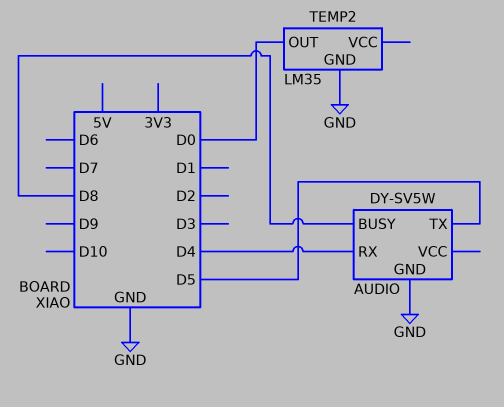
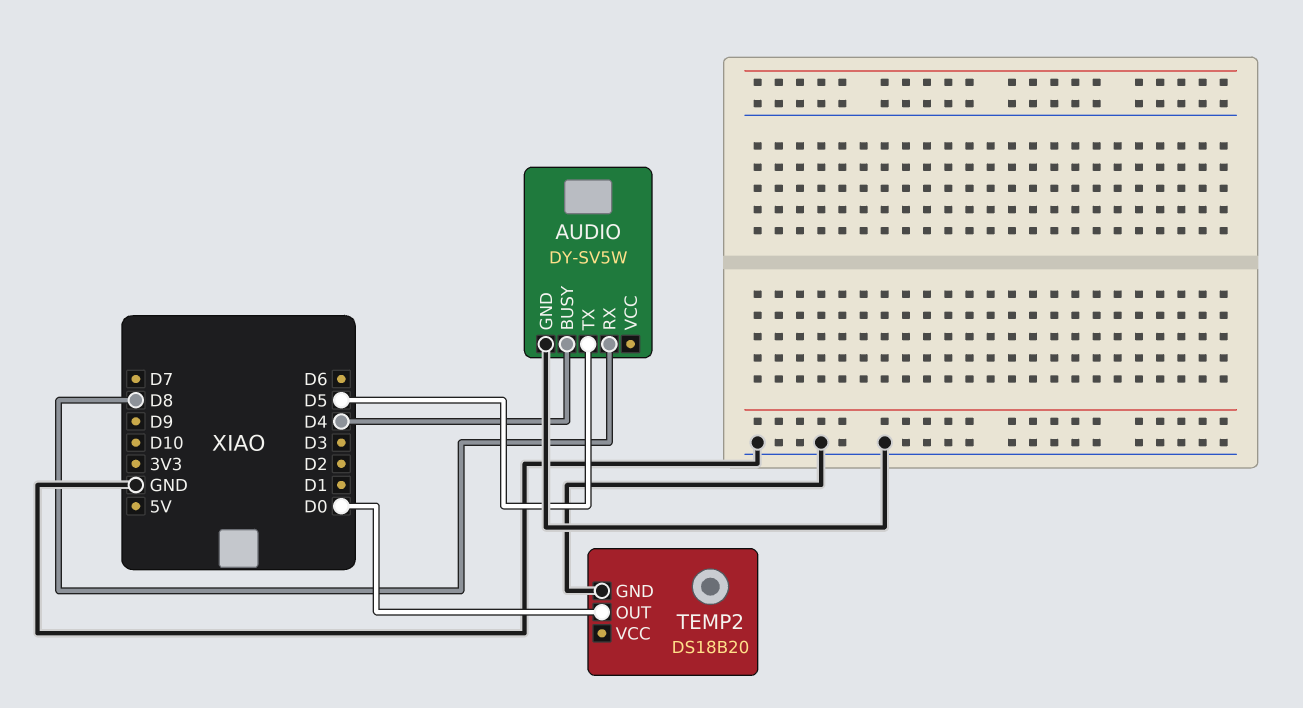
AUDIO pin BUSY: D8 -> D4
AUDIO pin RX: D4 -> D8
TEMP2: LM35 -> DS18B20

